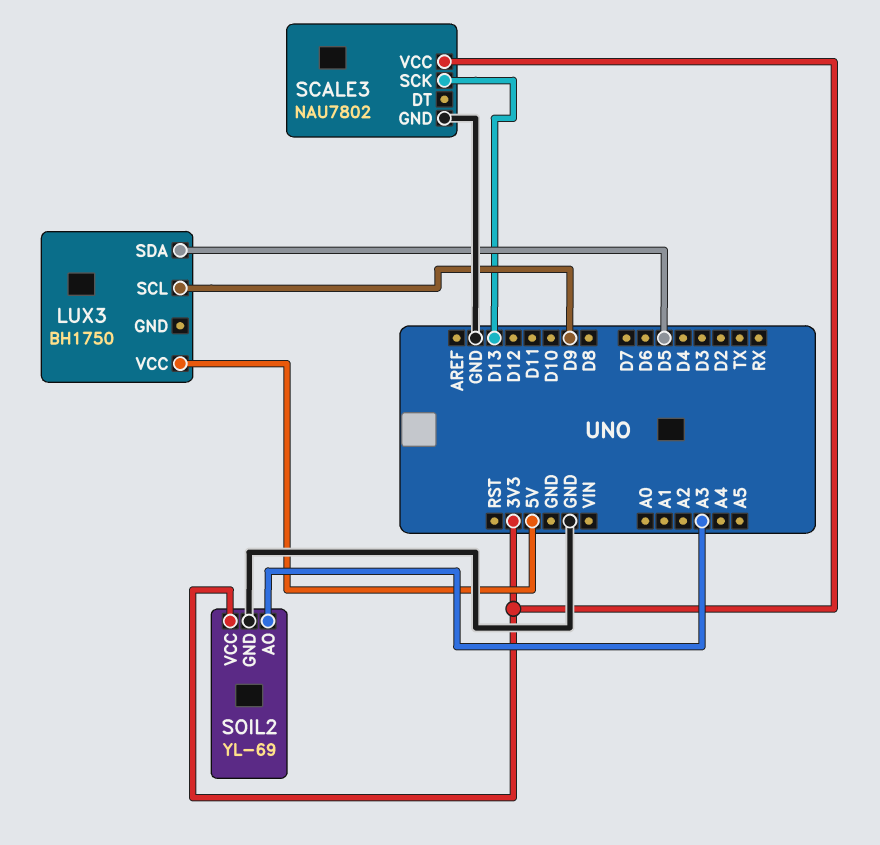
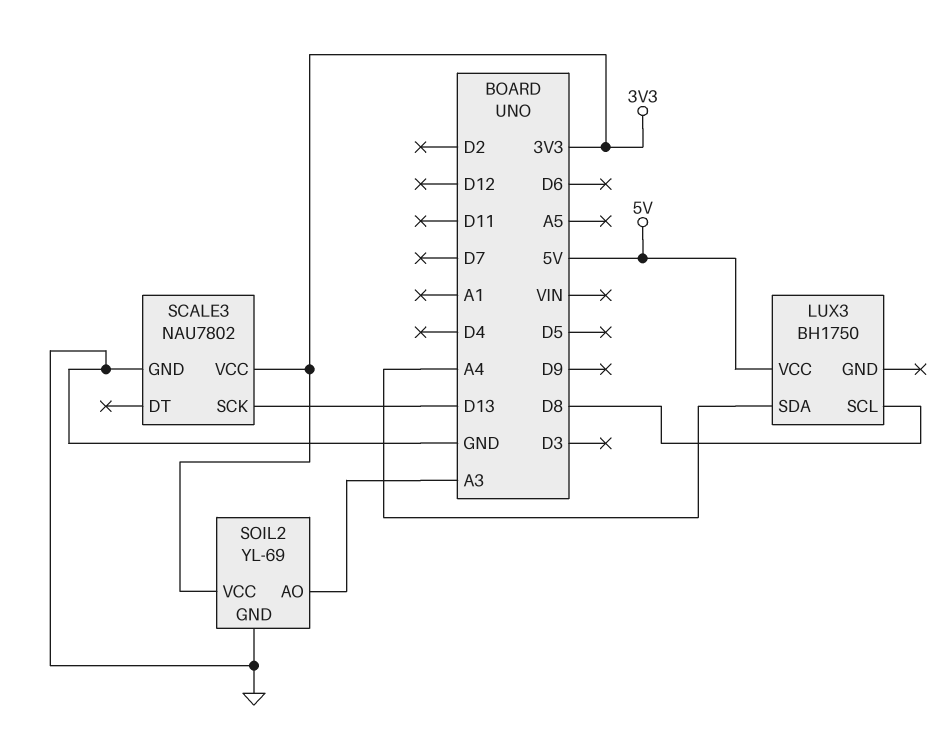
LUX3 pin SCL: D9 -> D8
LUX3 pin SDA: D5 -> A4

